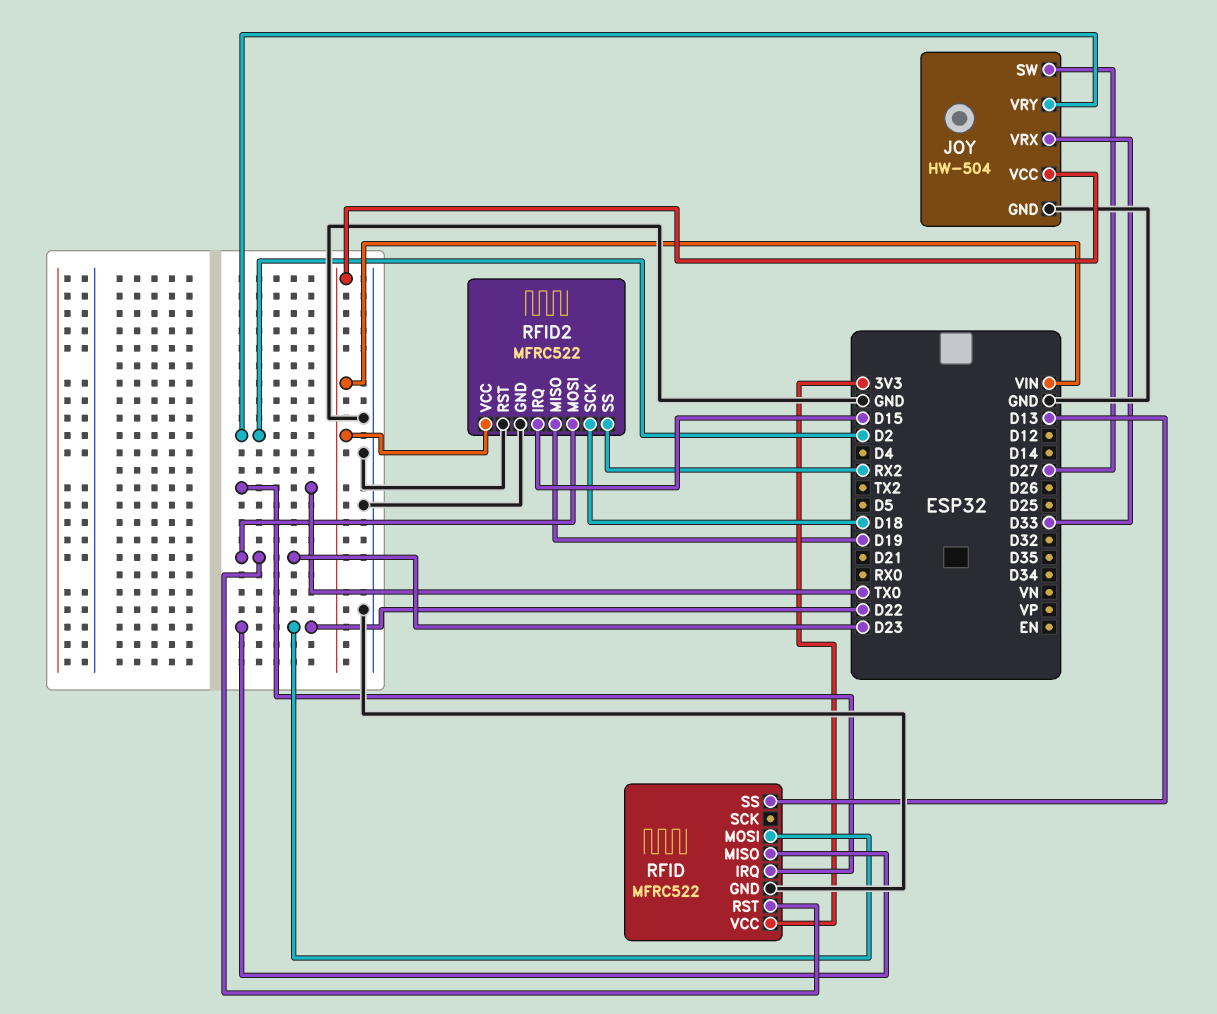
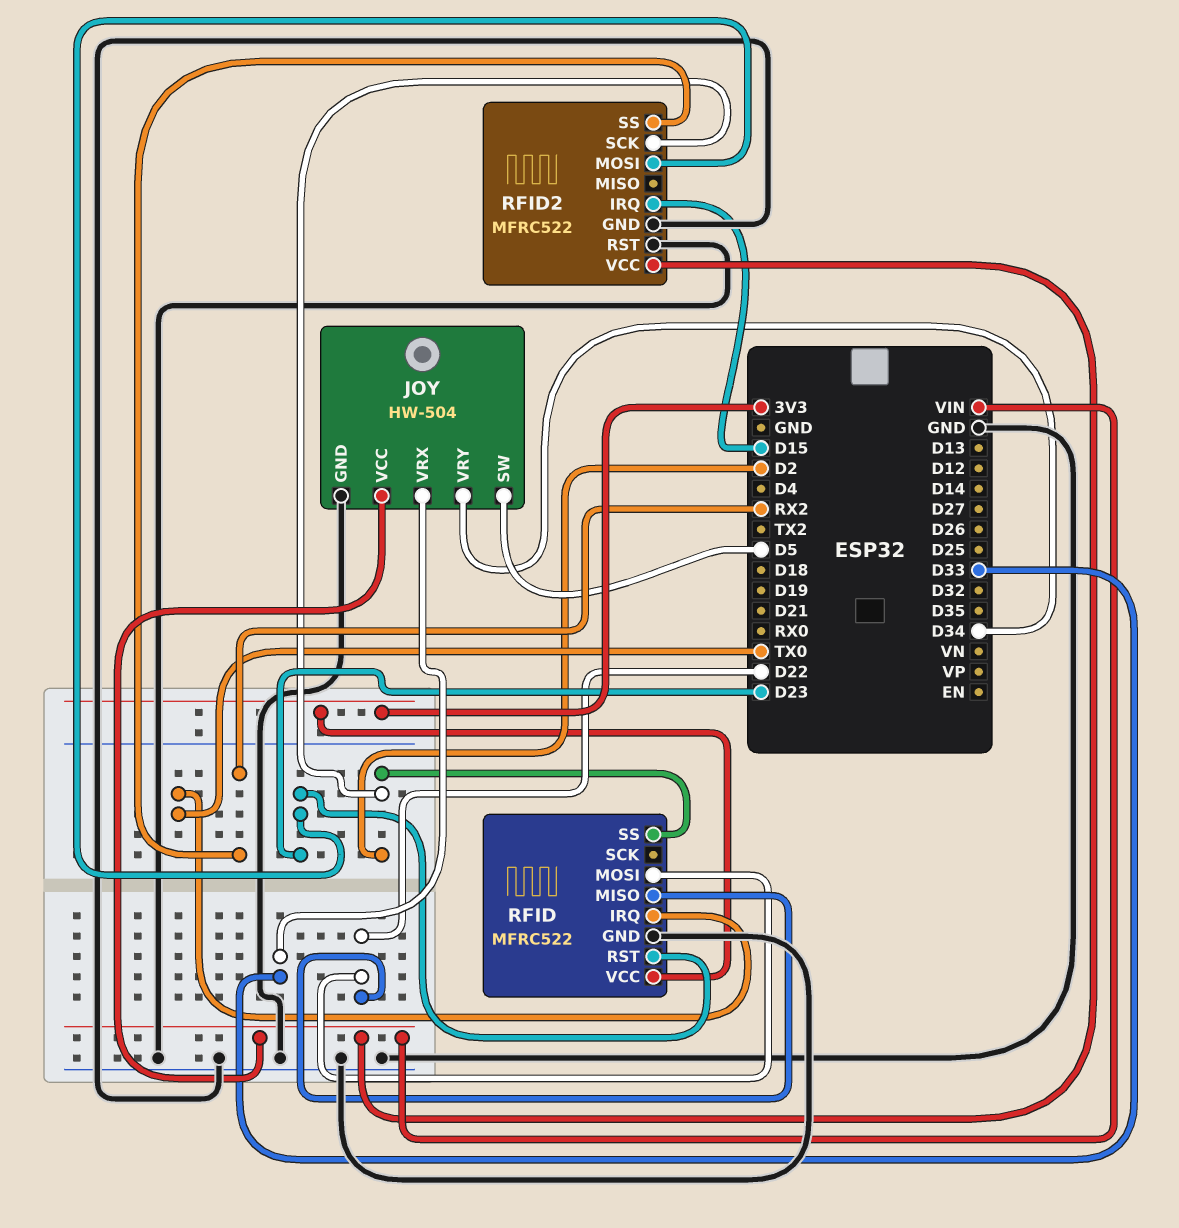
JOY pin SW: D27 -> D5
JOY pin VRY: D2 -> D34
RFID pin SS: D13 -> D2
RFID2 pin MISO: D19 -> none
RFID2 pin SCK: D18 -> D2

